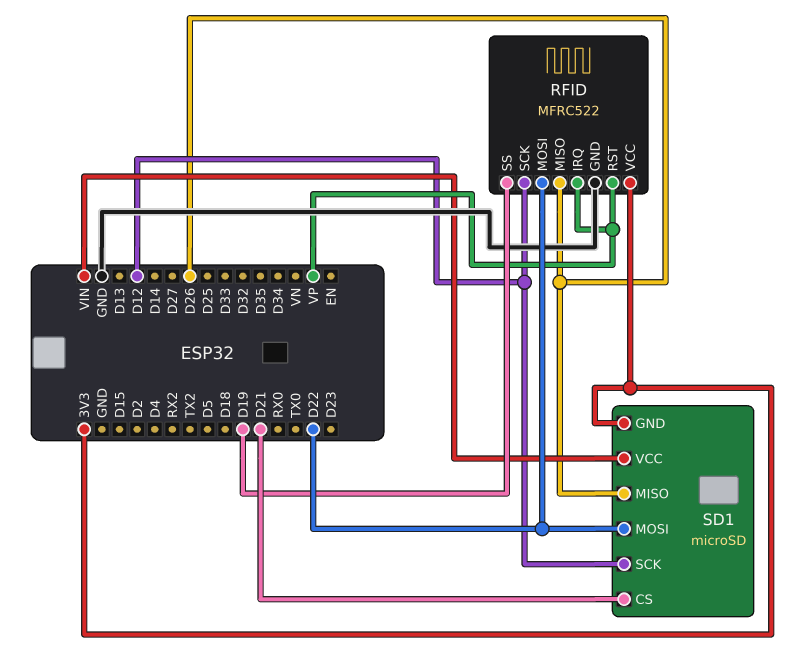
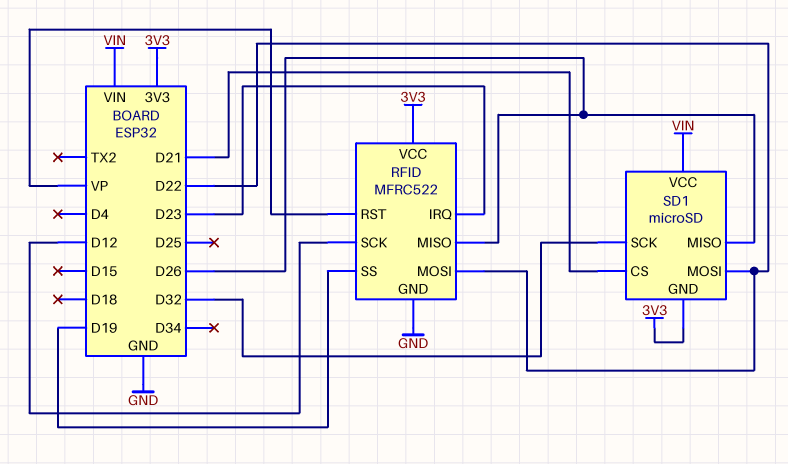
RFID pin IRQ: VP -> D23
SD1 pin SCK: D12 -> D32

